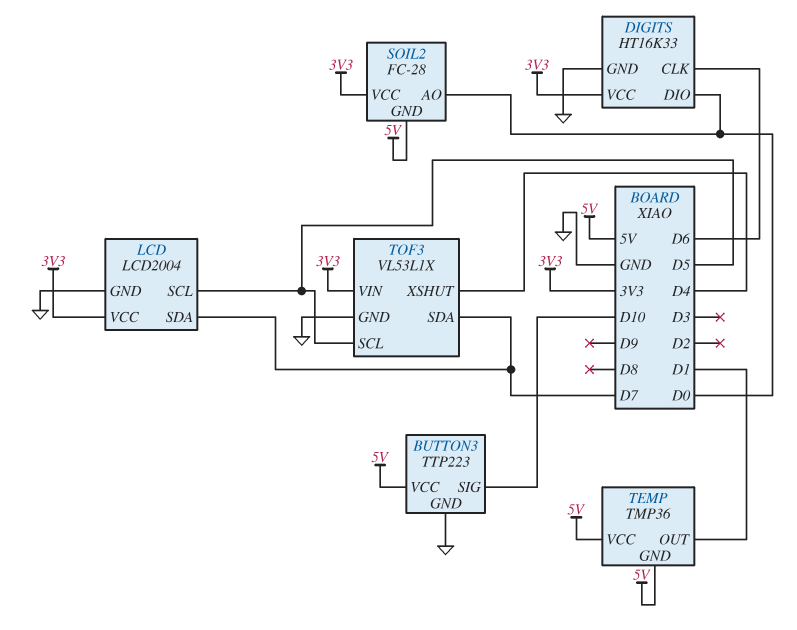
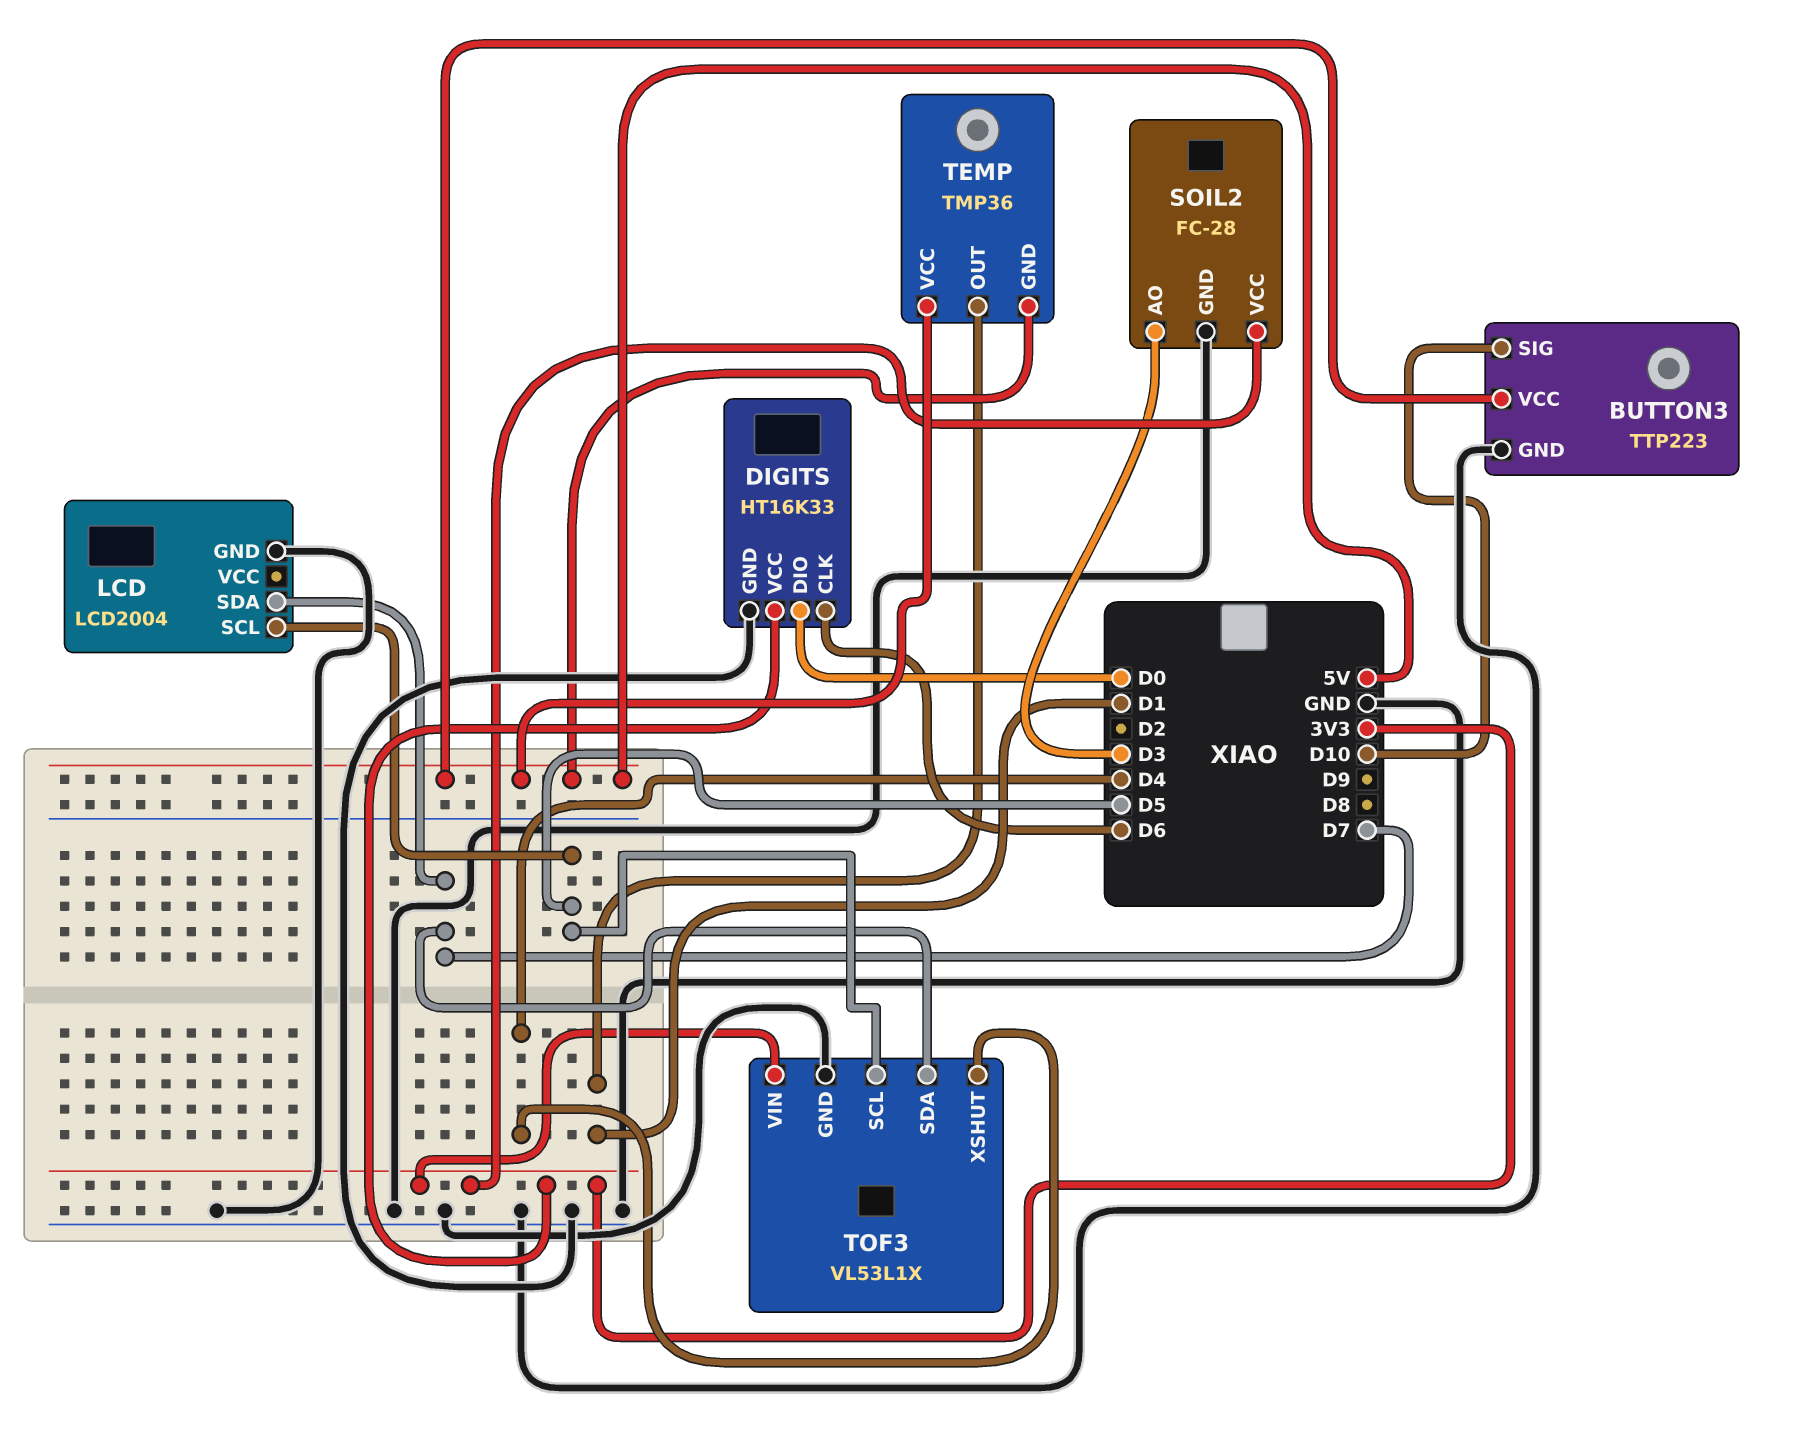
LCD pin VCC: 3V3 -> none
SOIL2 pin AO: D0 -> D3
SOIL2 pin GND: 5V -> GND

